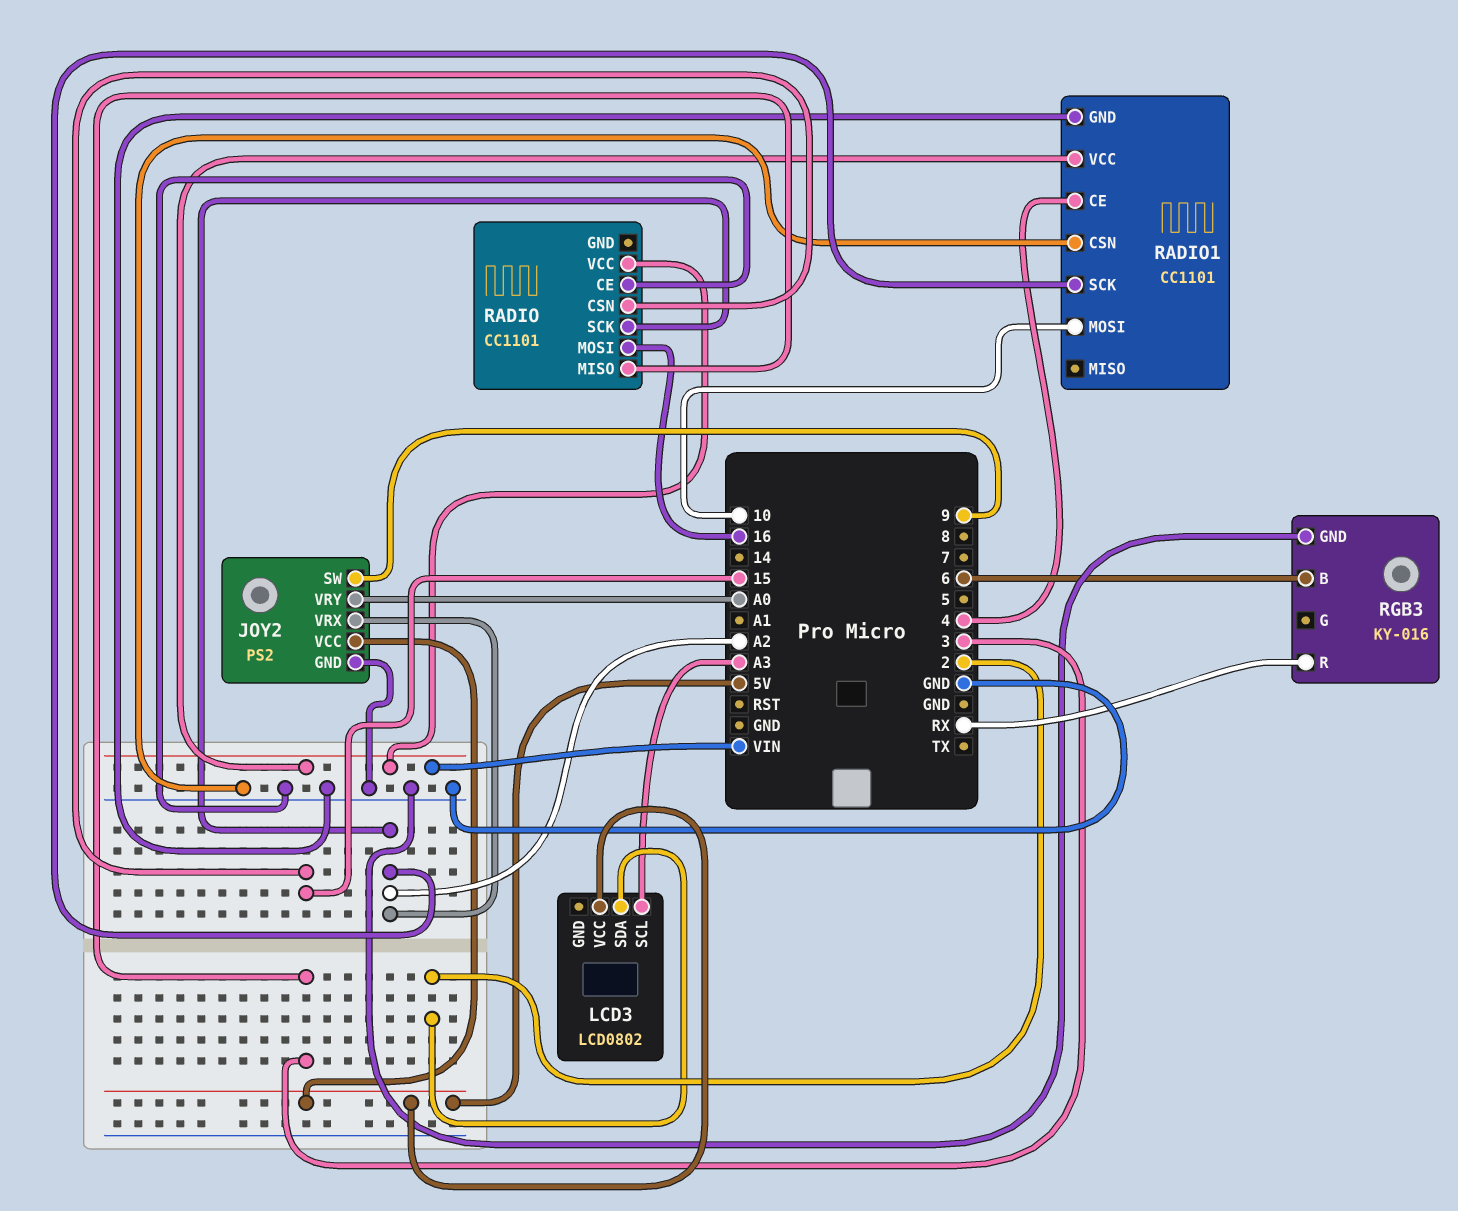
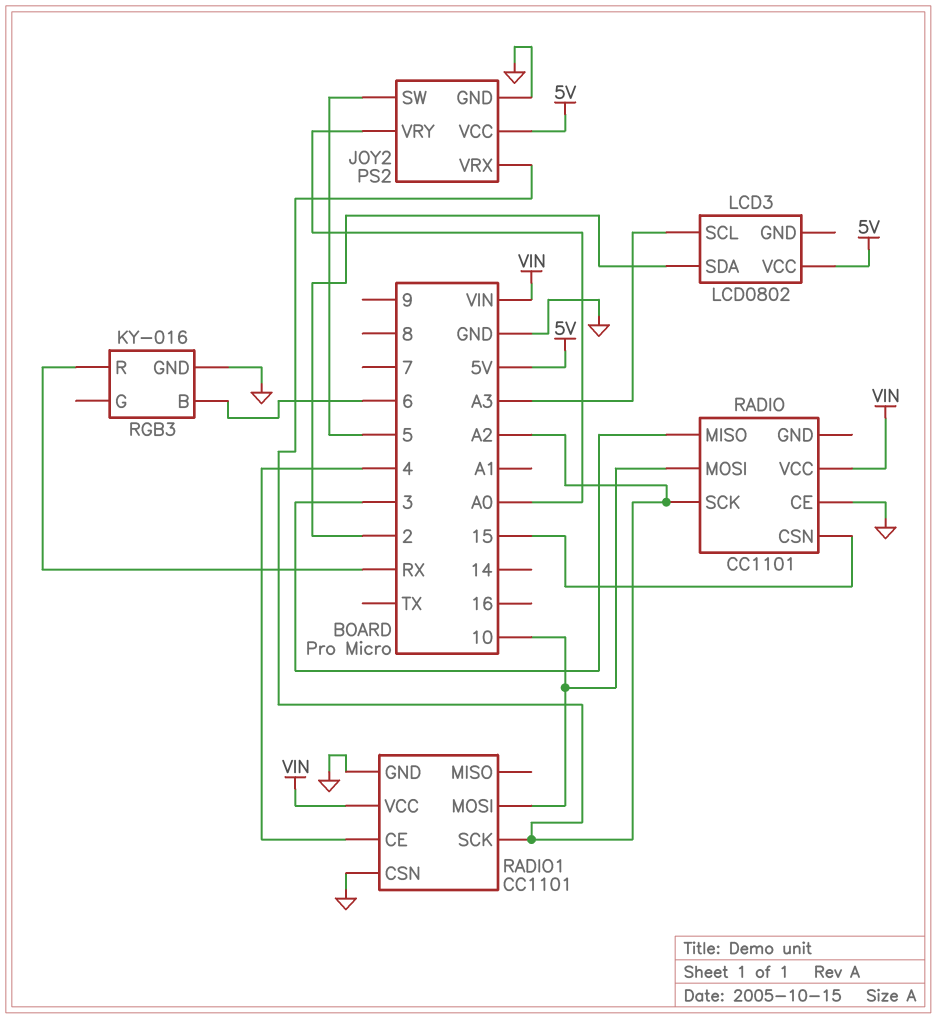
JOY2 pin SW: 9 -> 5
RADIO pin MOSI: 16 -> 10

